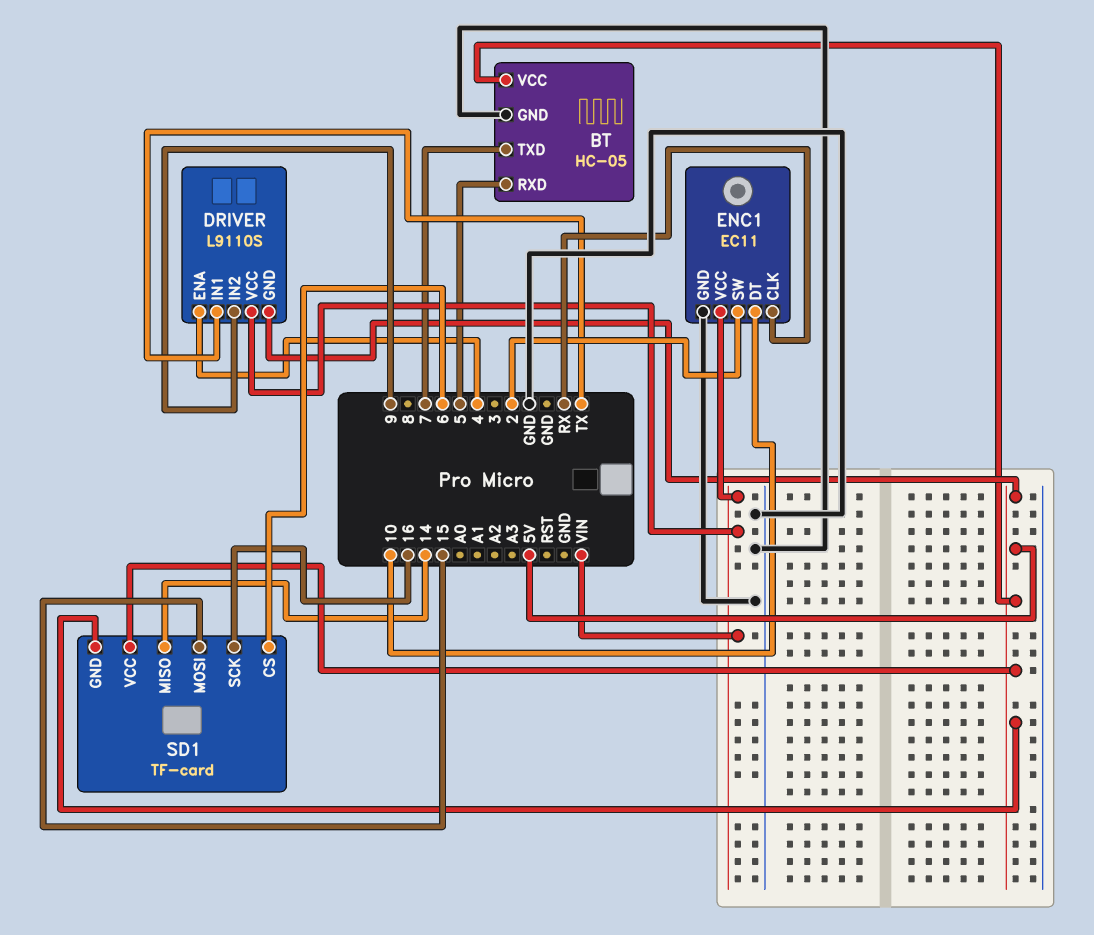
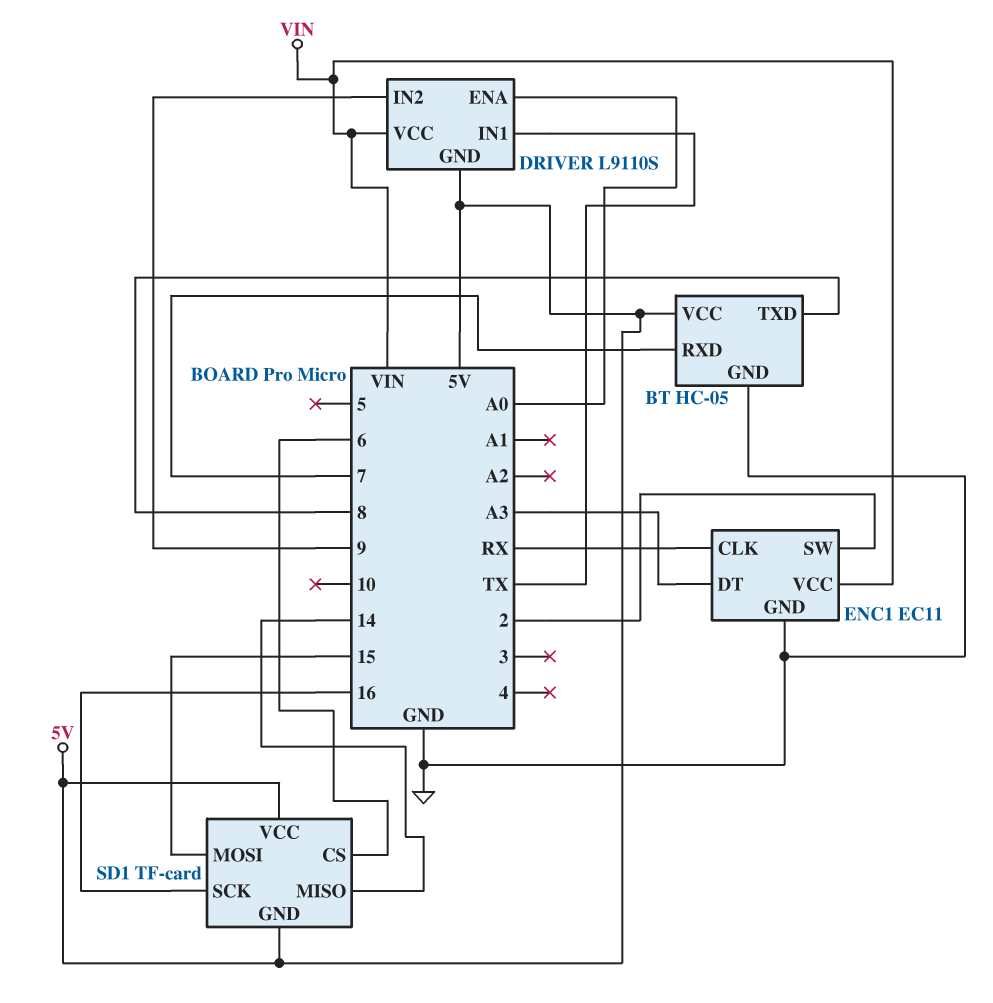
BT pin RXD: 5 -> 7
BT pin TXD: 7 -> 8
DRIVER pin ENA: 4 -> A0
ENC1 pin DT: 10 -> A3

